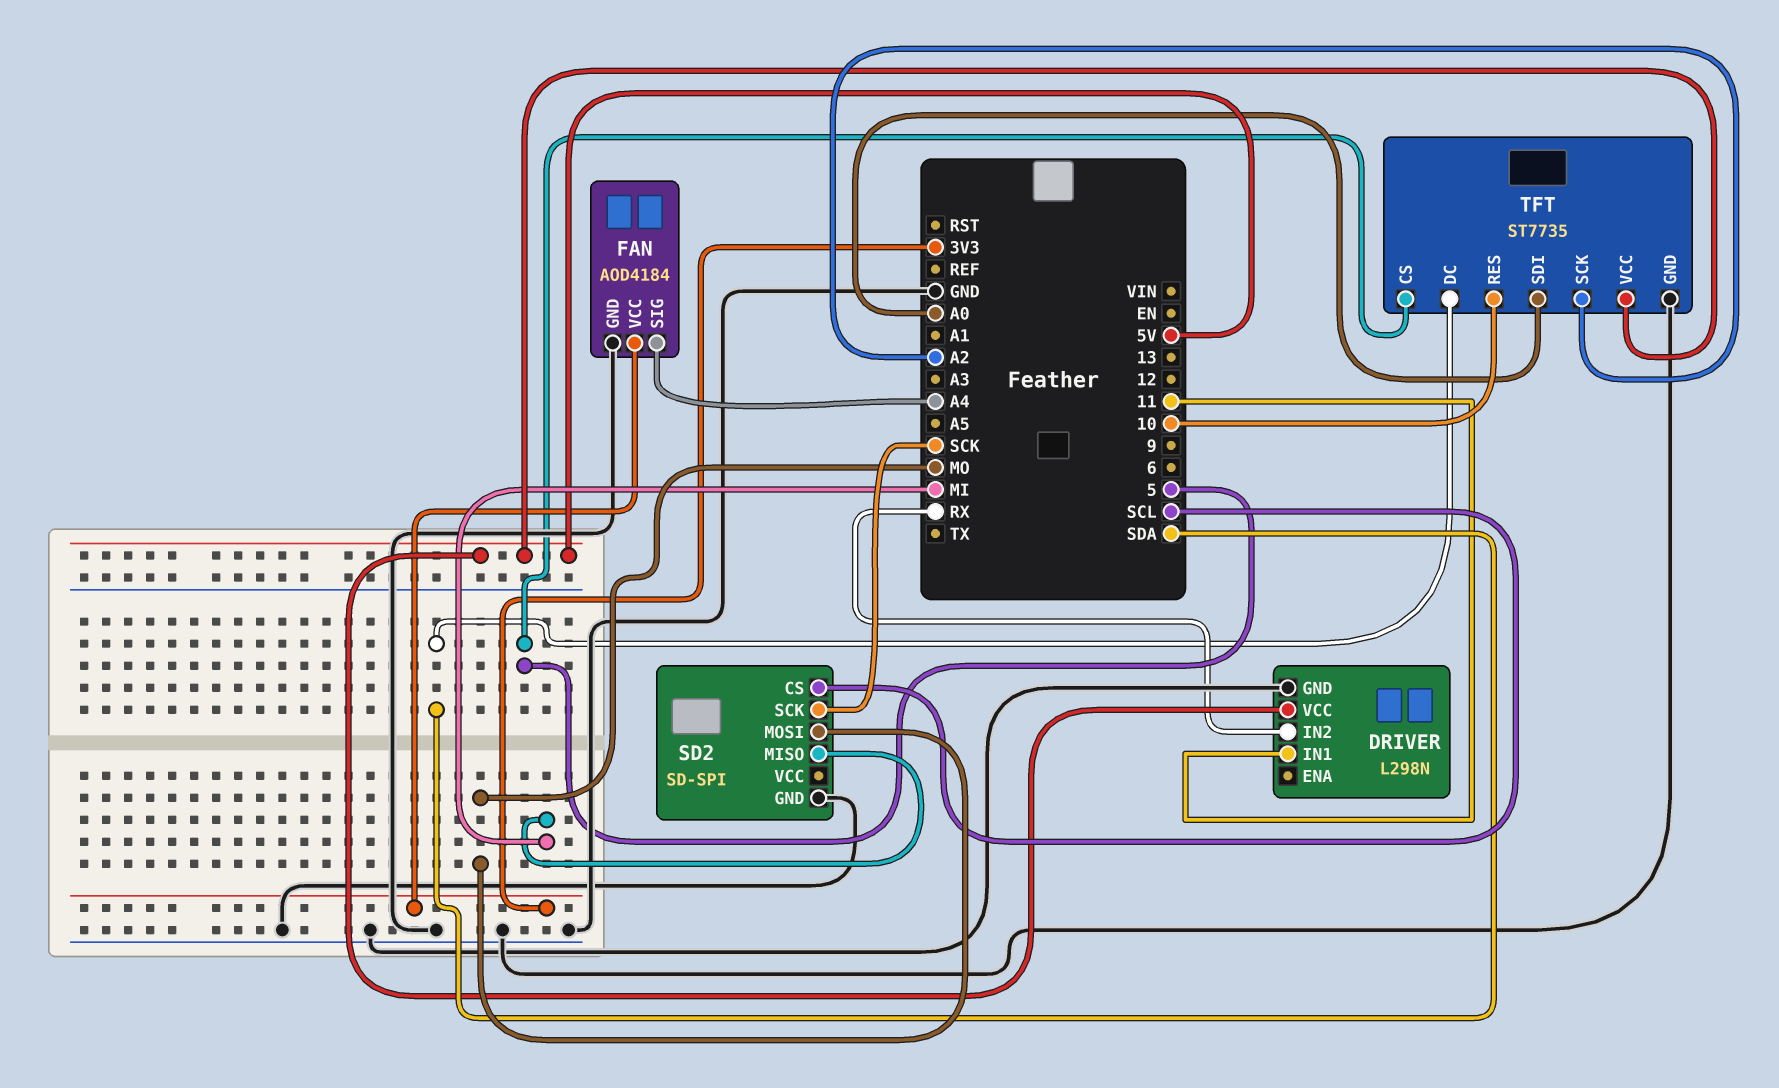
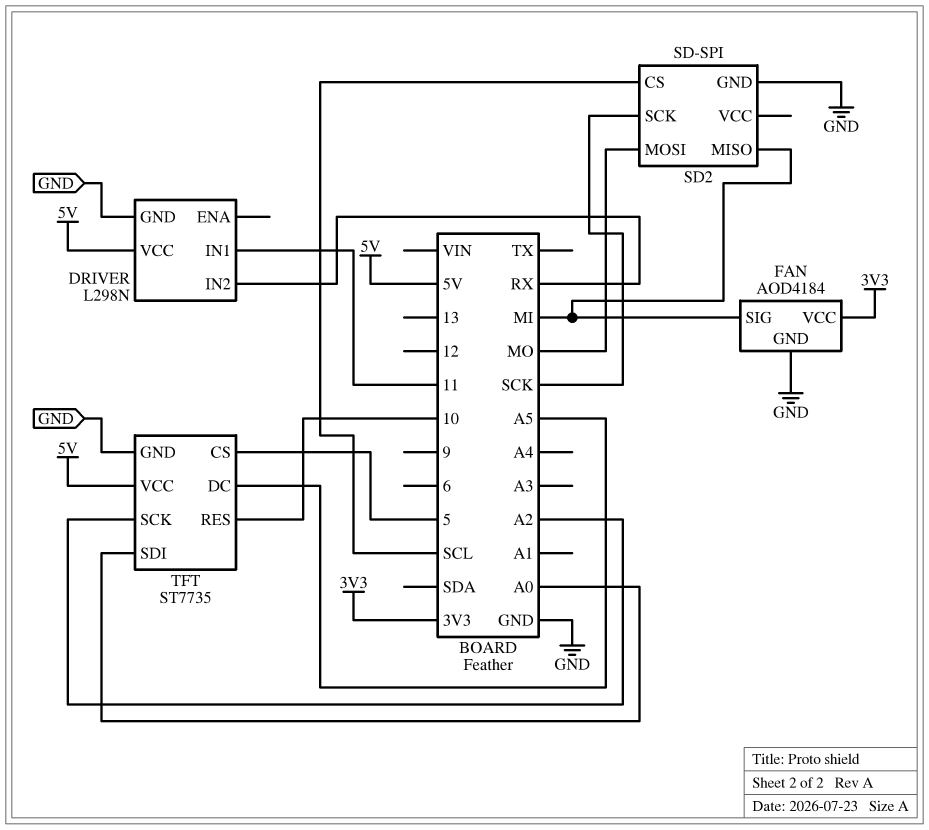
FAN pin SIG: A4 -> MI
TFT pin DC: SDA -> A5

